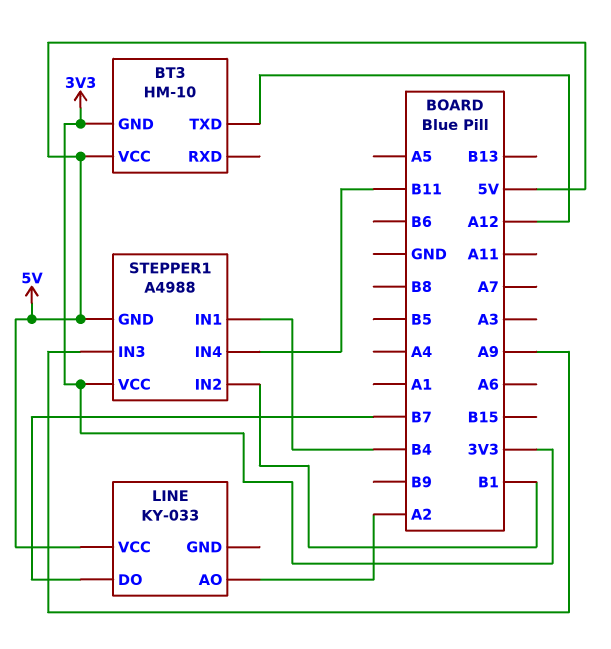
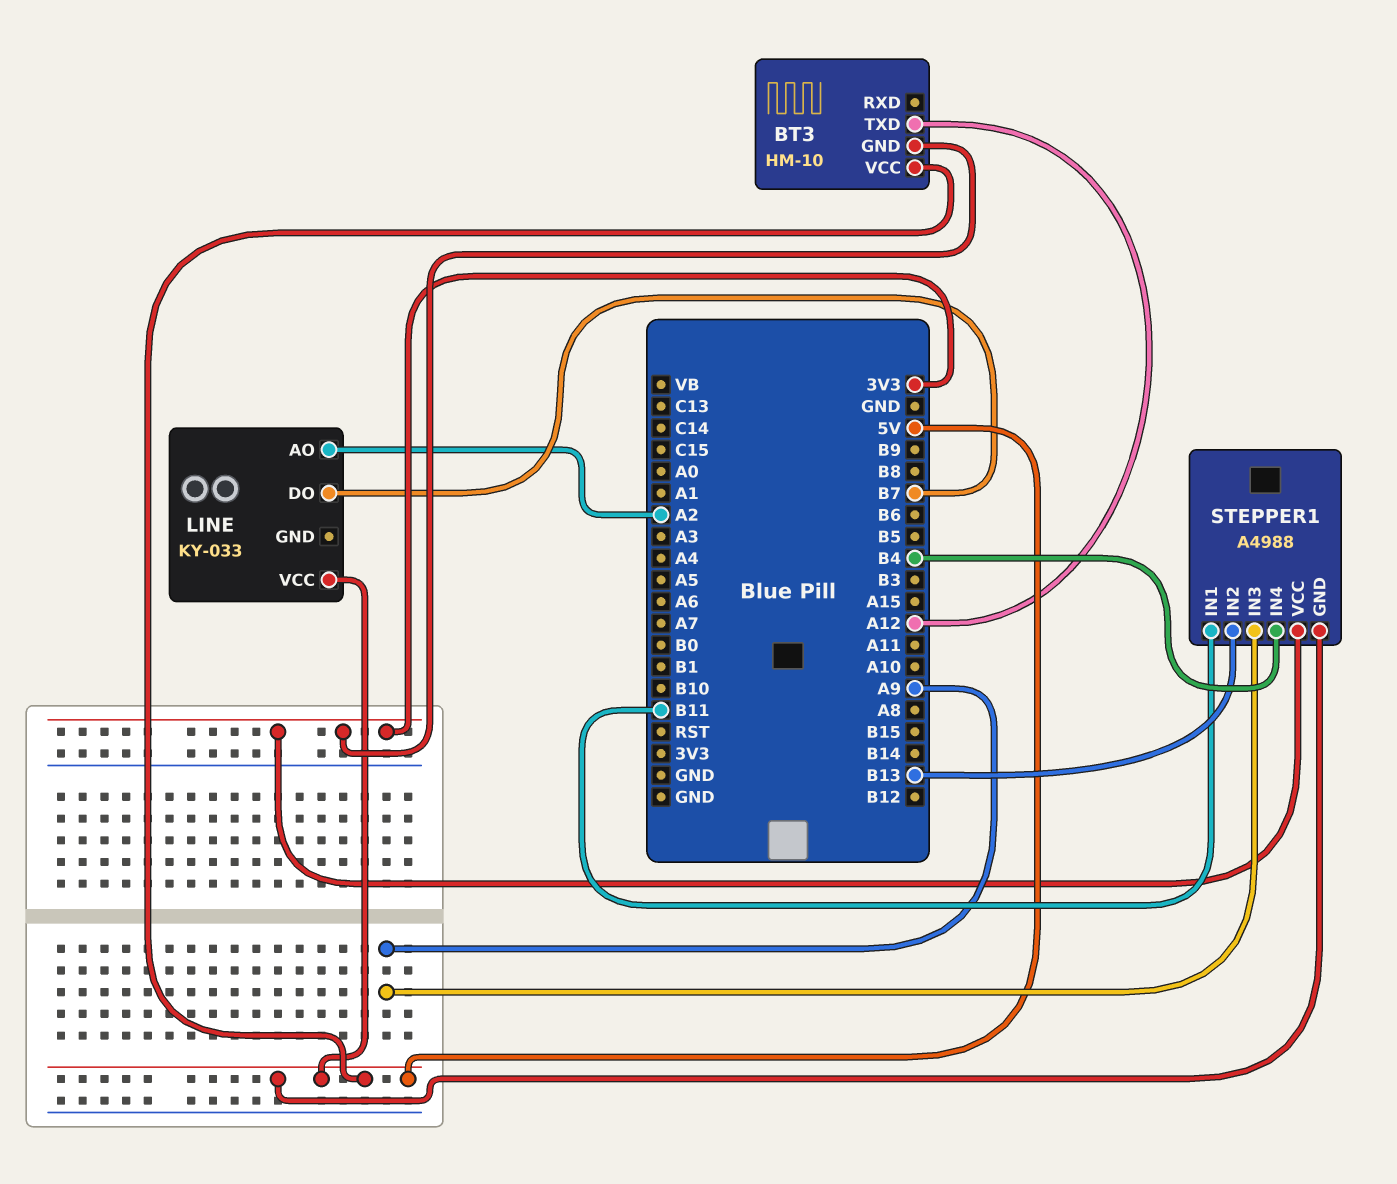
STEPPER1 pin IN1: B4 -> B11
STEPPER1 pin IN2: B1 -> B13
STEPPER1 pin IN4: B11 -> B4

